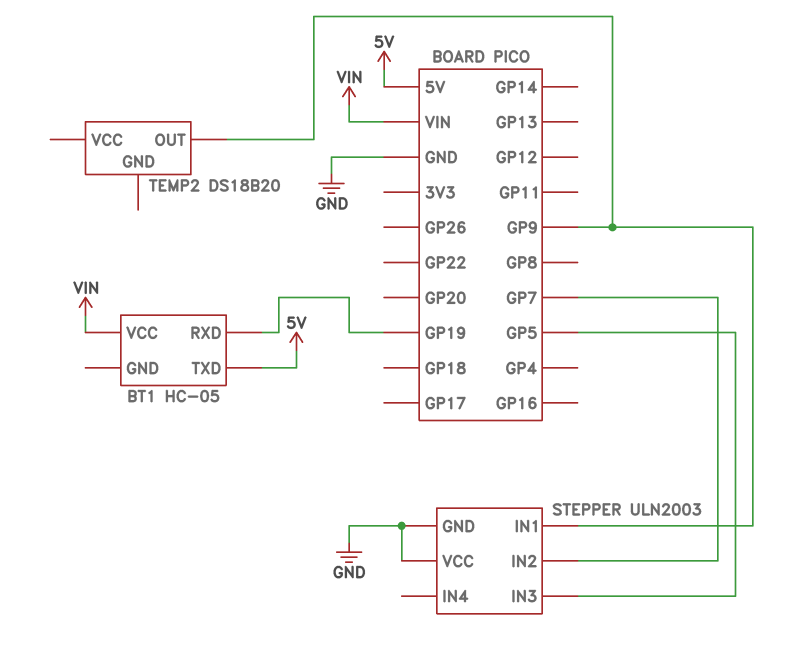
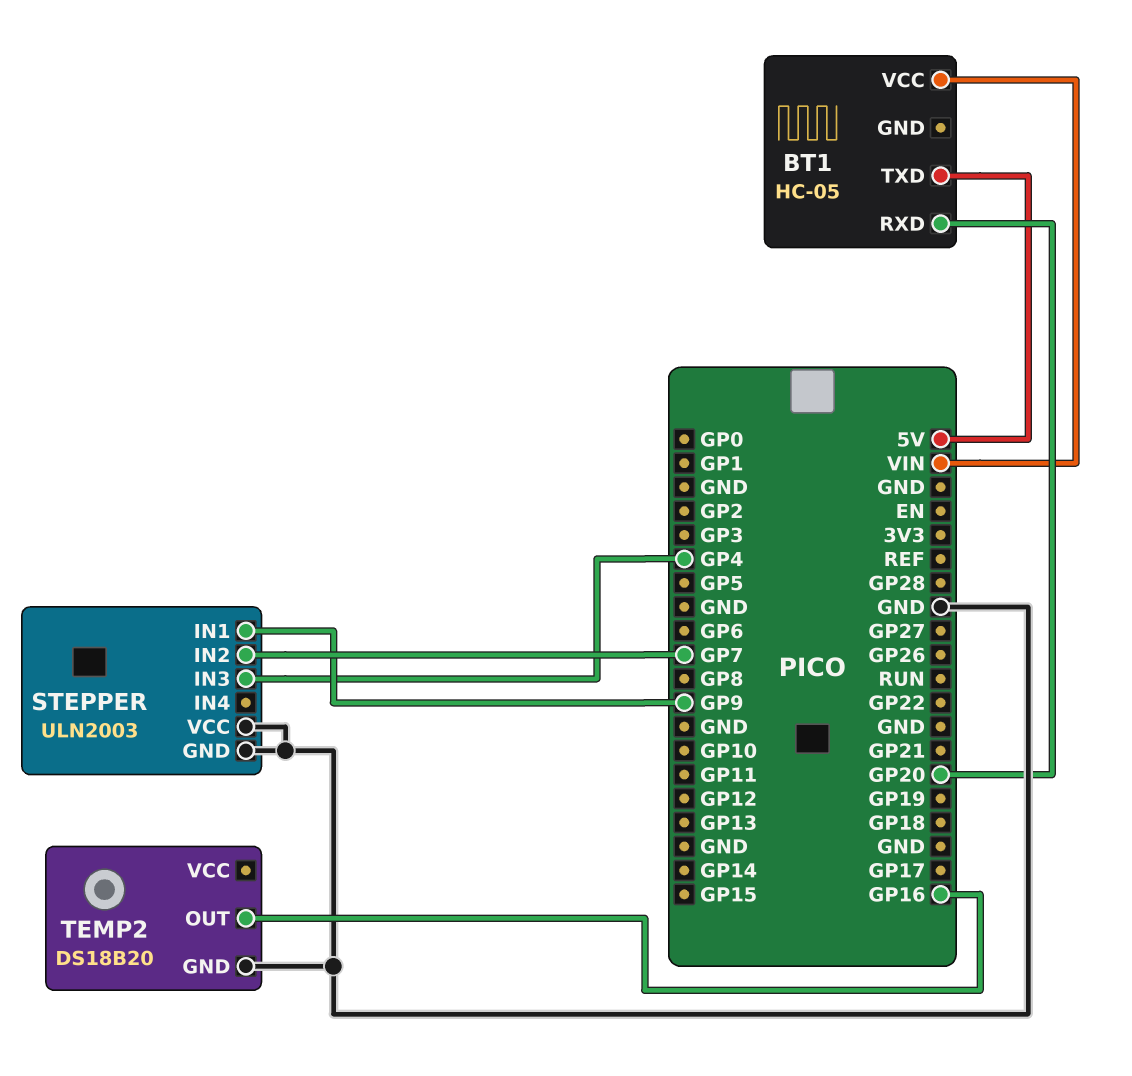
BT1 pin RXD: GP19 -> GP20
STEPPER pin IN3: GP5 -> GP4
TEMP2 pin GND: none -> GND
TEMP2 pin OUT: GP9 -> GP16

